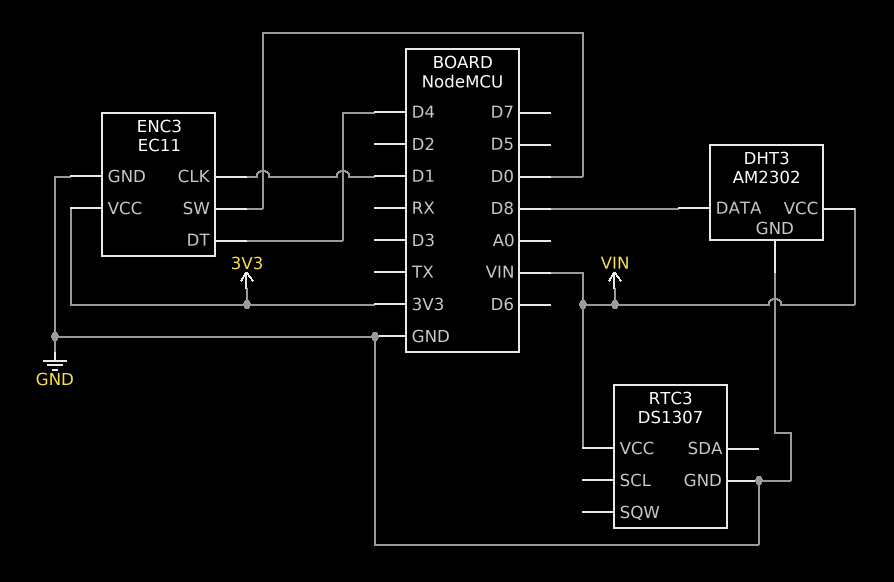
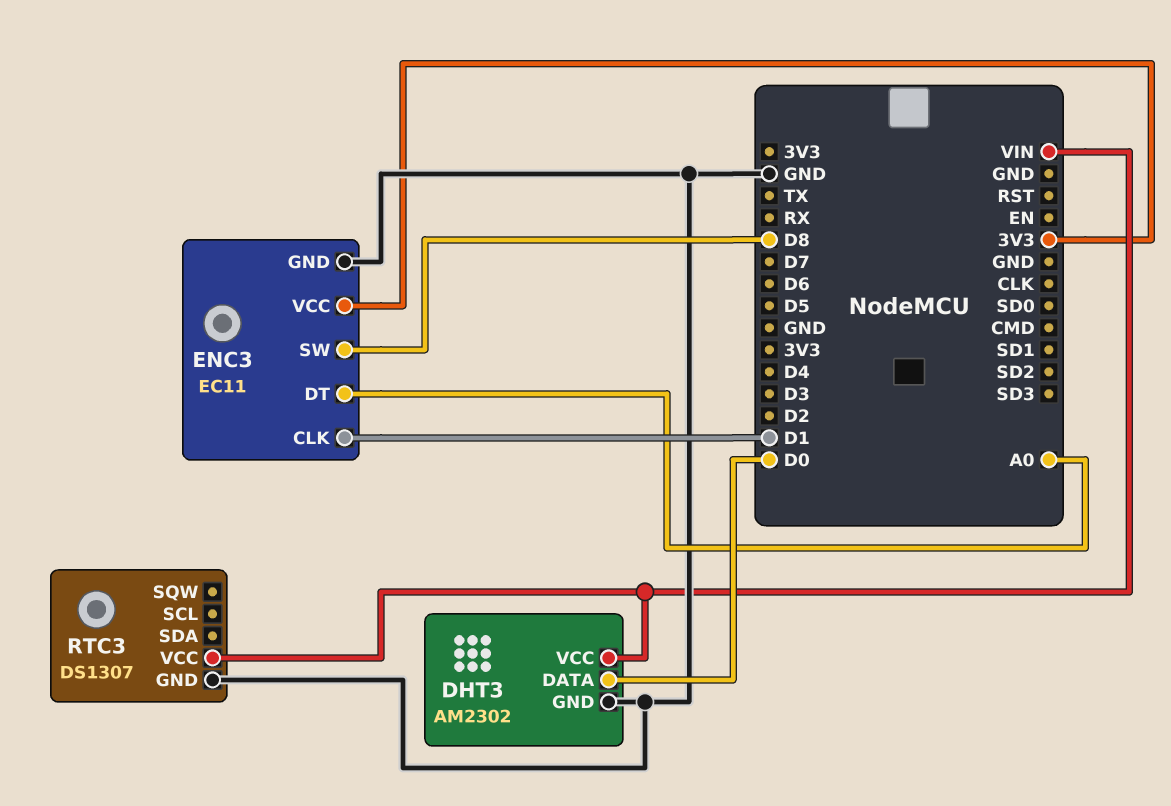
DHT3 pin DATA: D8 -> D0
ENC3 pin DT: D4 -> A0
ENC3 pin SW: D0 -> D8

